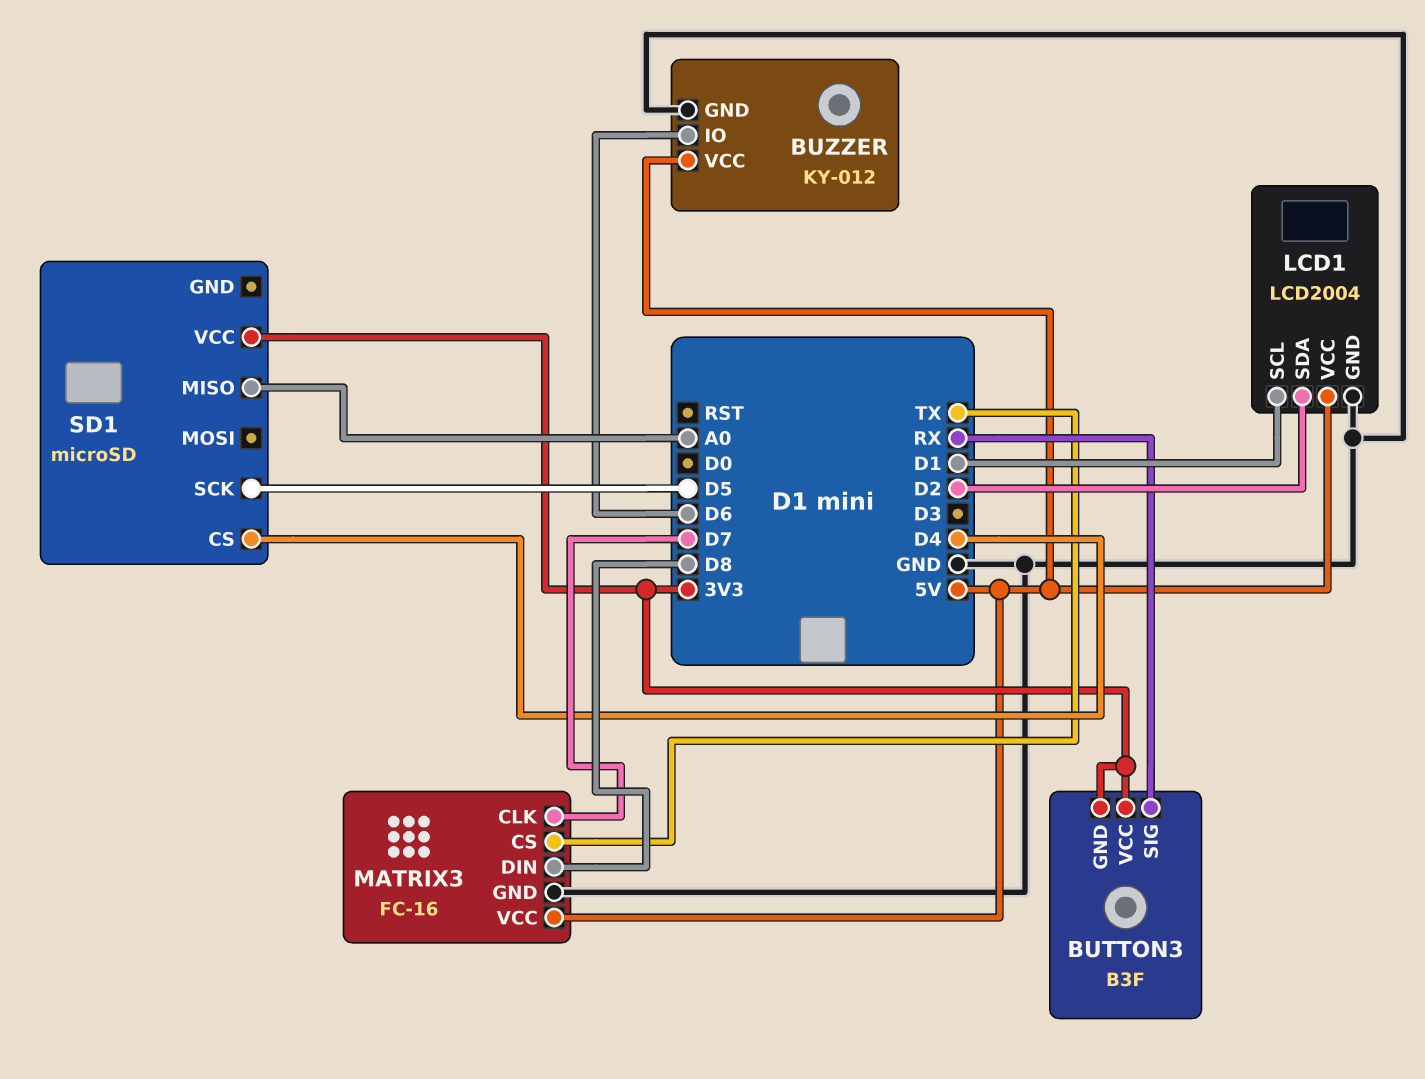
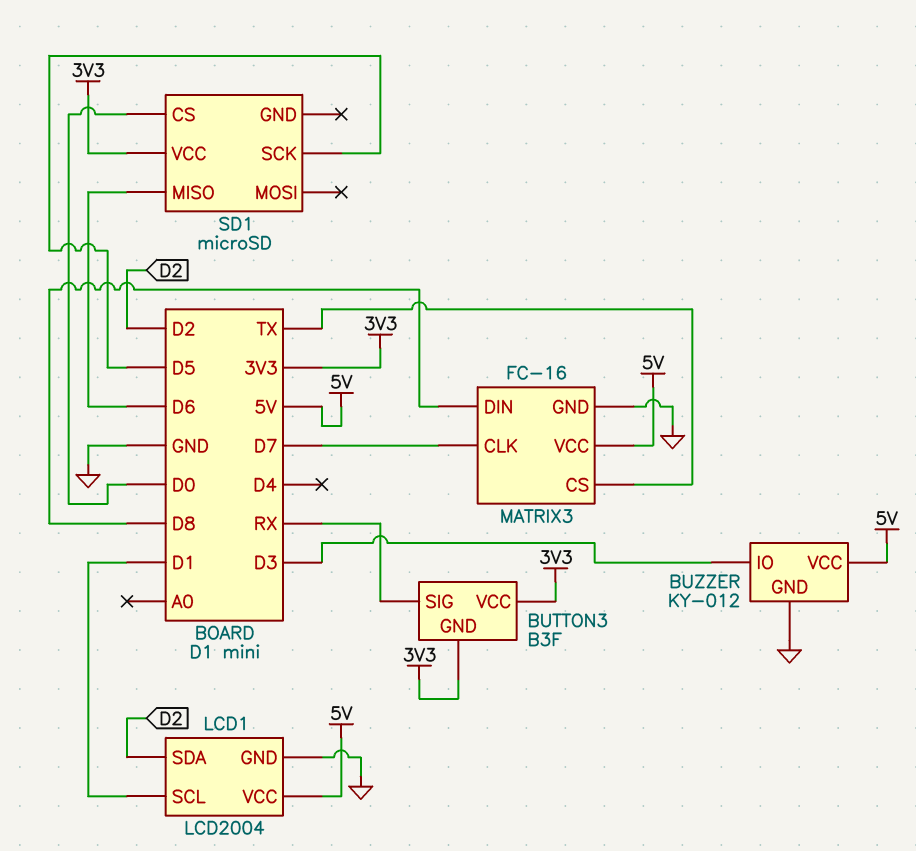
BUZZER pin IO: D6 -> D3
SD1 pin CS: D4 -> D0
SD1 pin MISO: A0 -> D6

